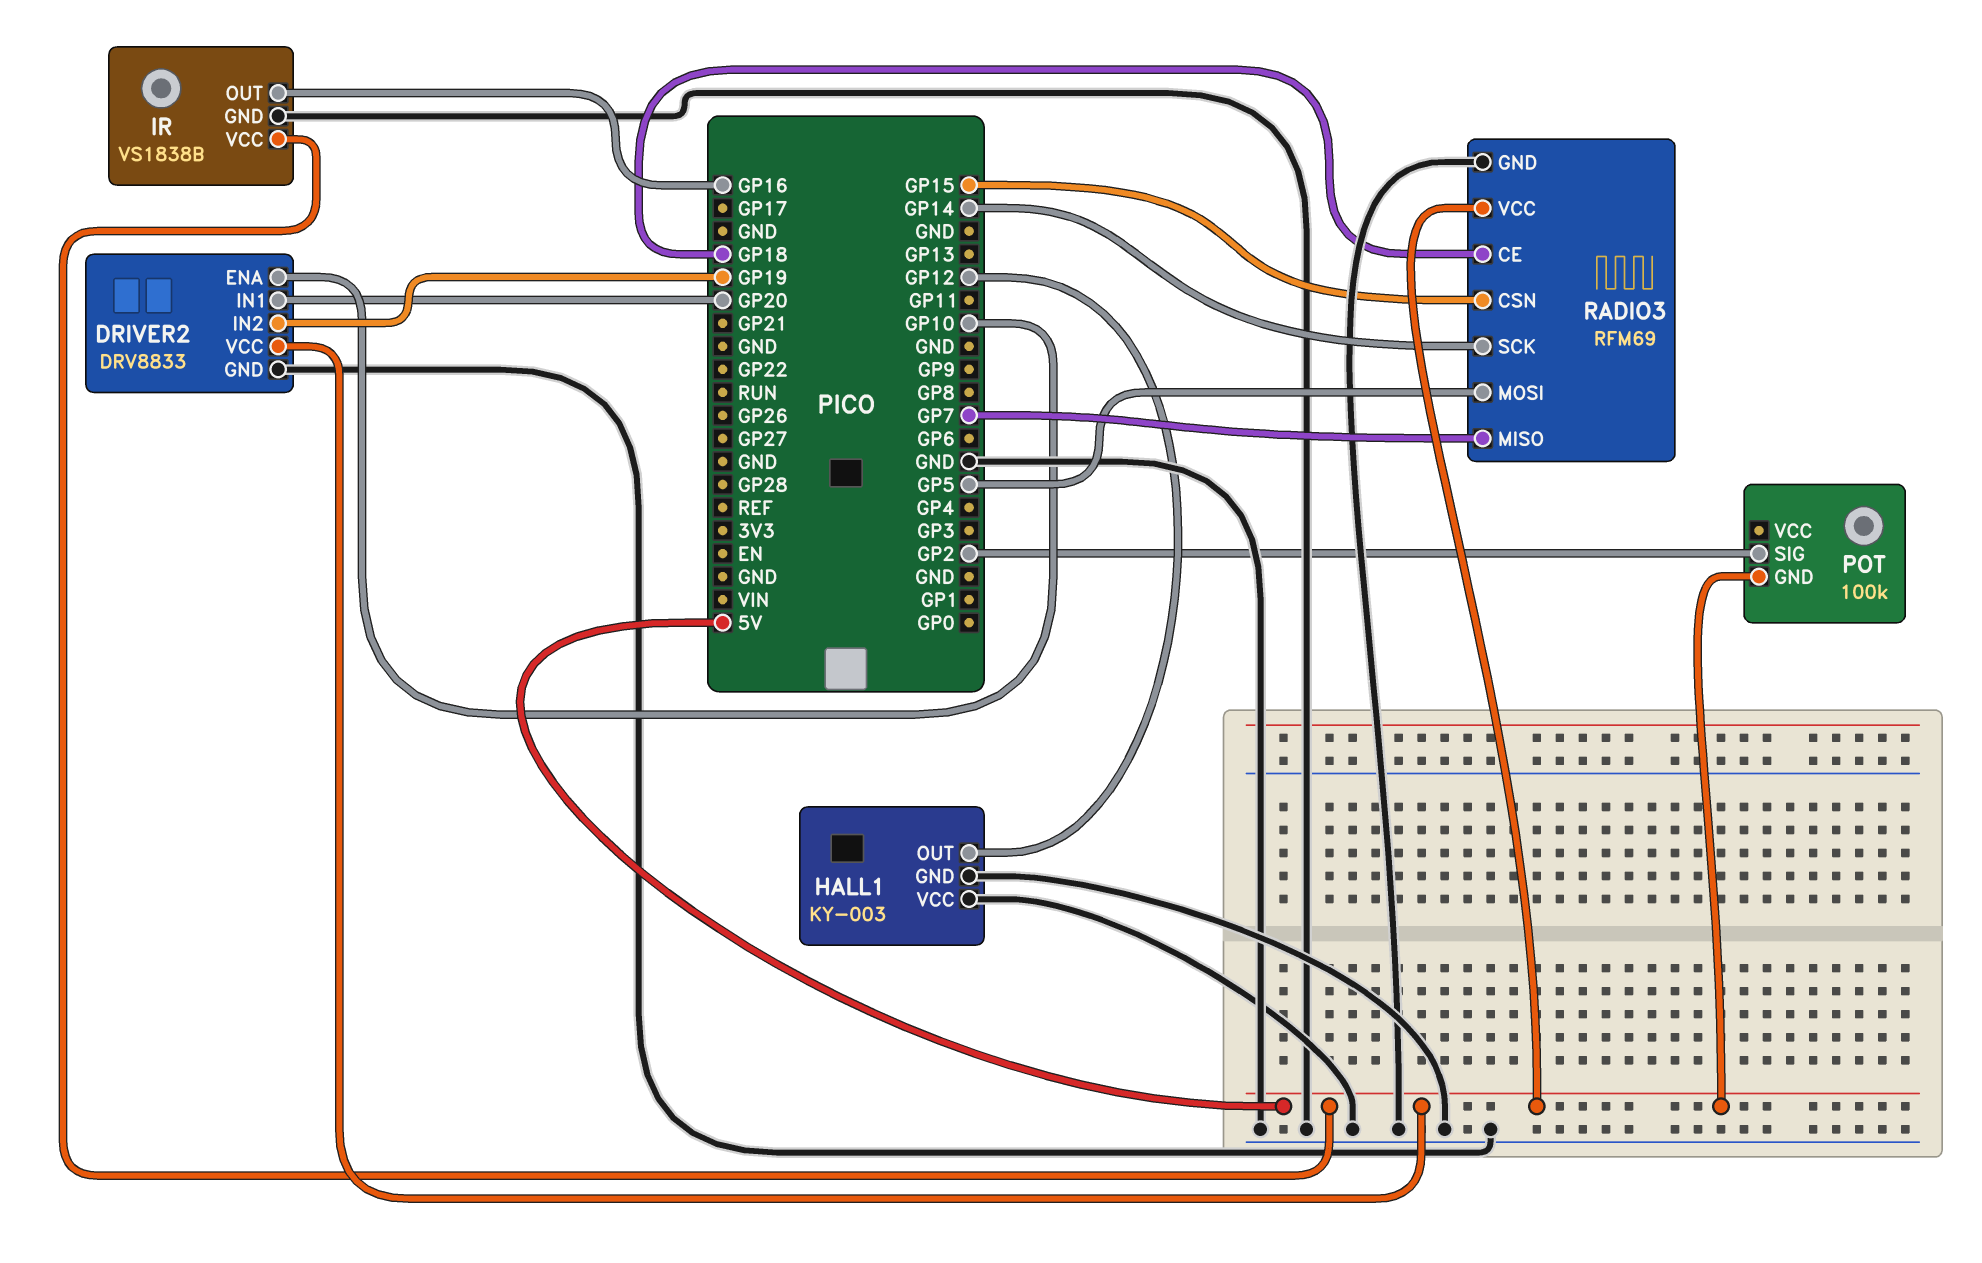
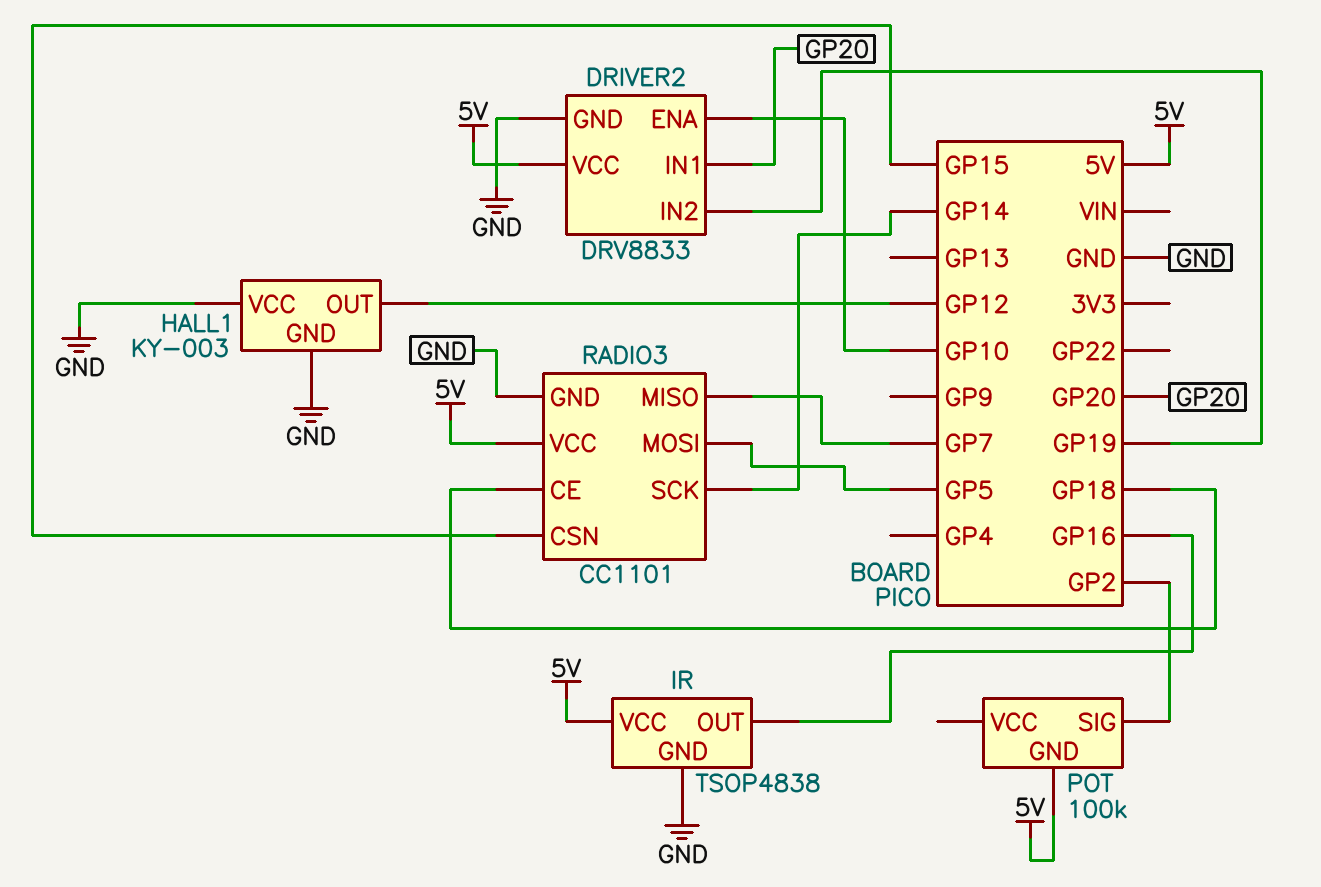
IR: VS1838B -> TSOP4838
RADIO3: RFM69 -> CC1101

